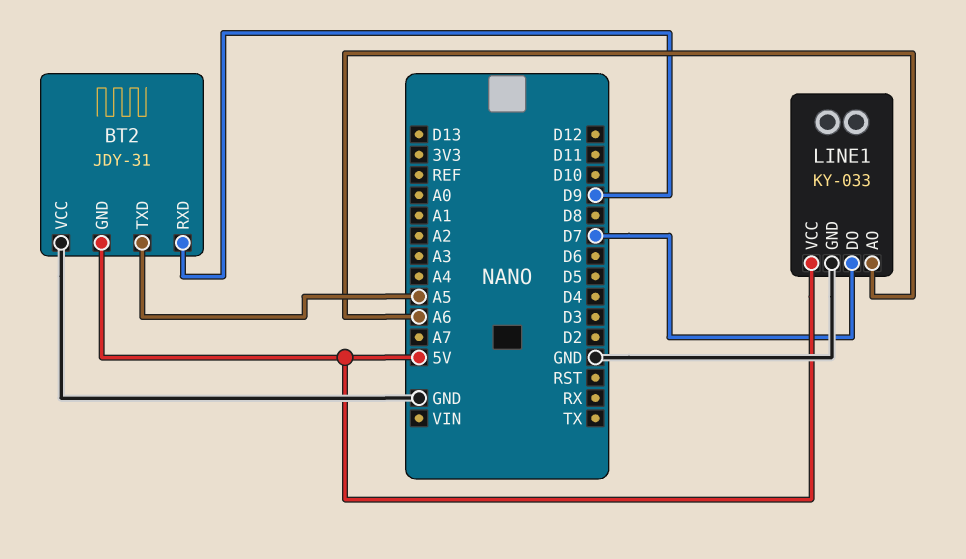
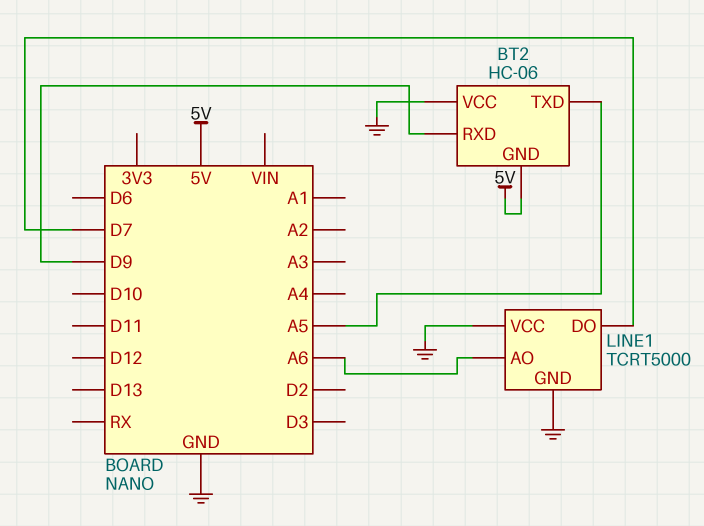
BT2: JDY-31 -> HC-06
LINE1: KY-033 -> TCRT5000
LINE1 pin VCC: 5V -> GND

